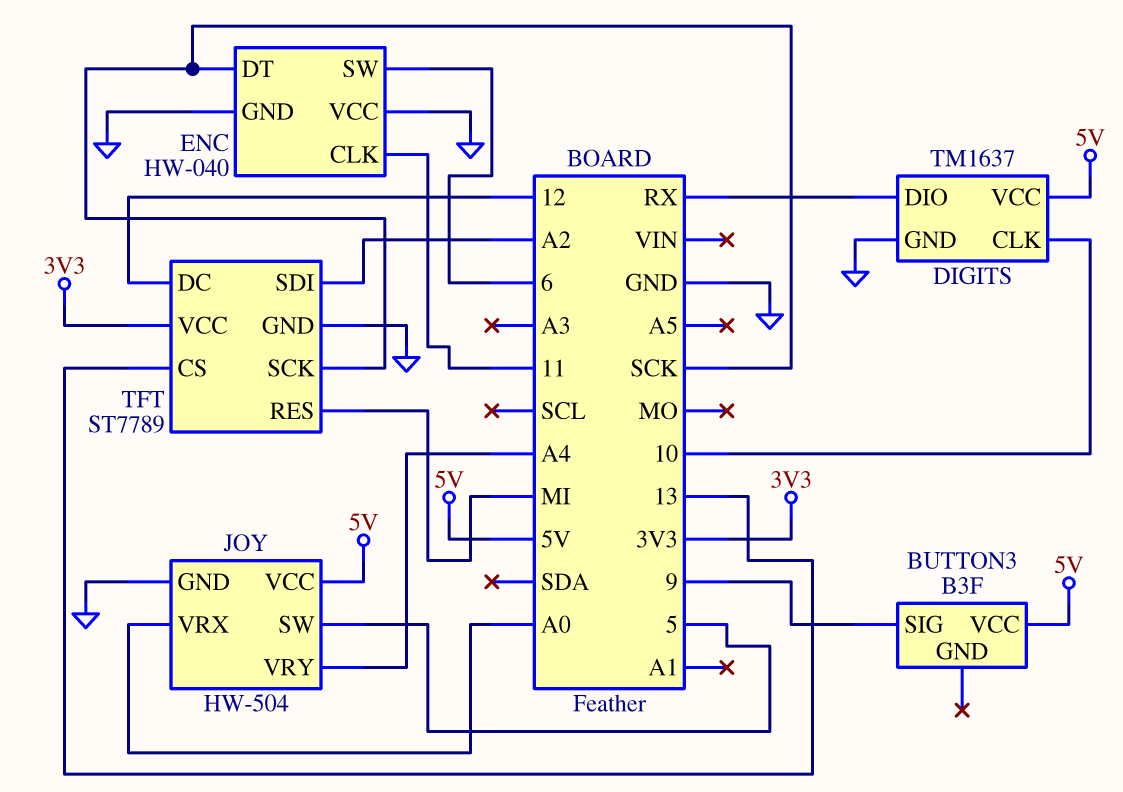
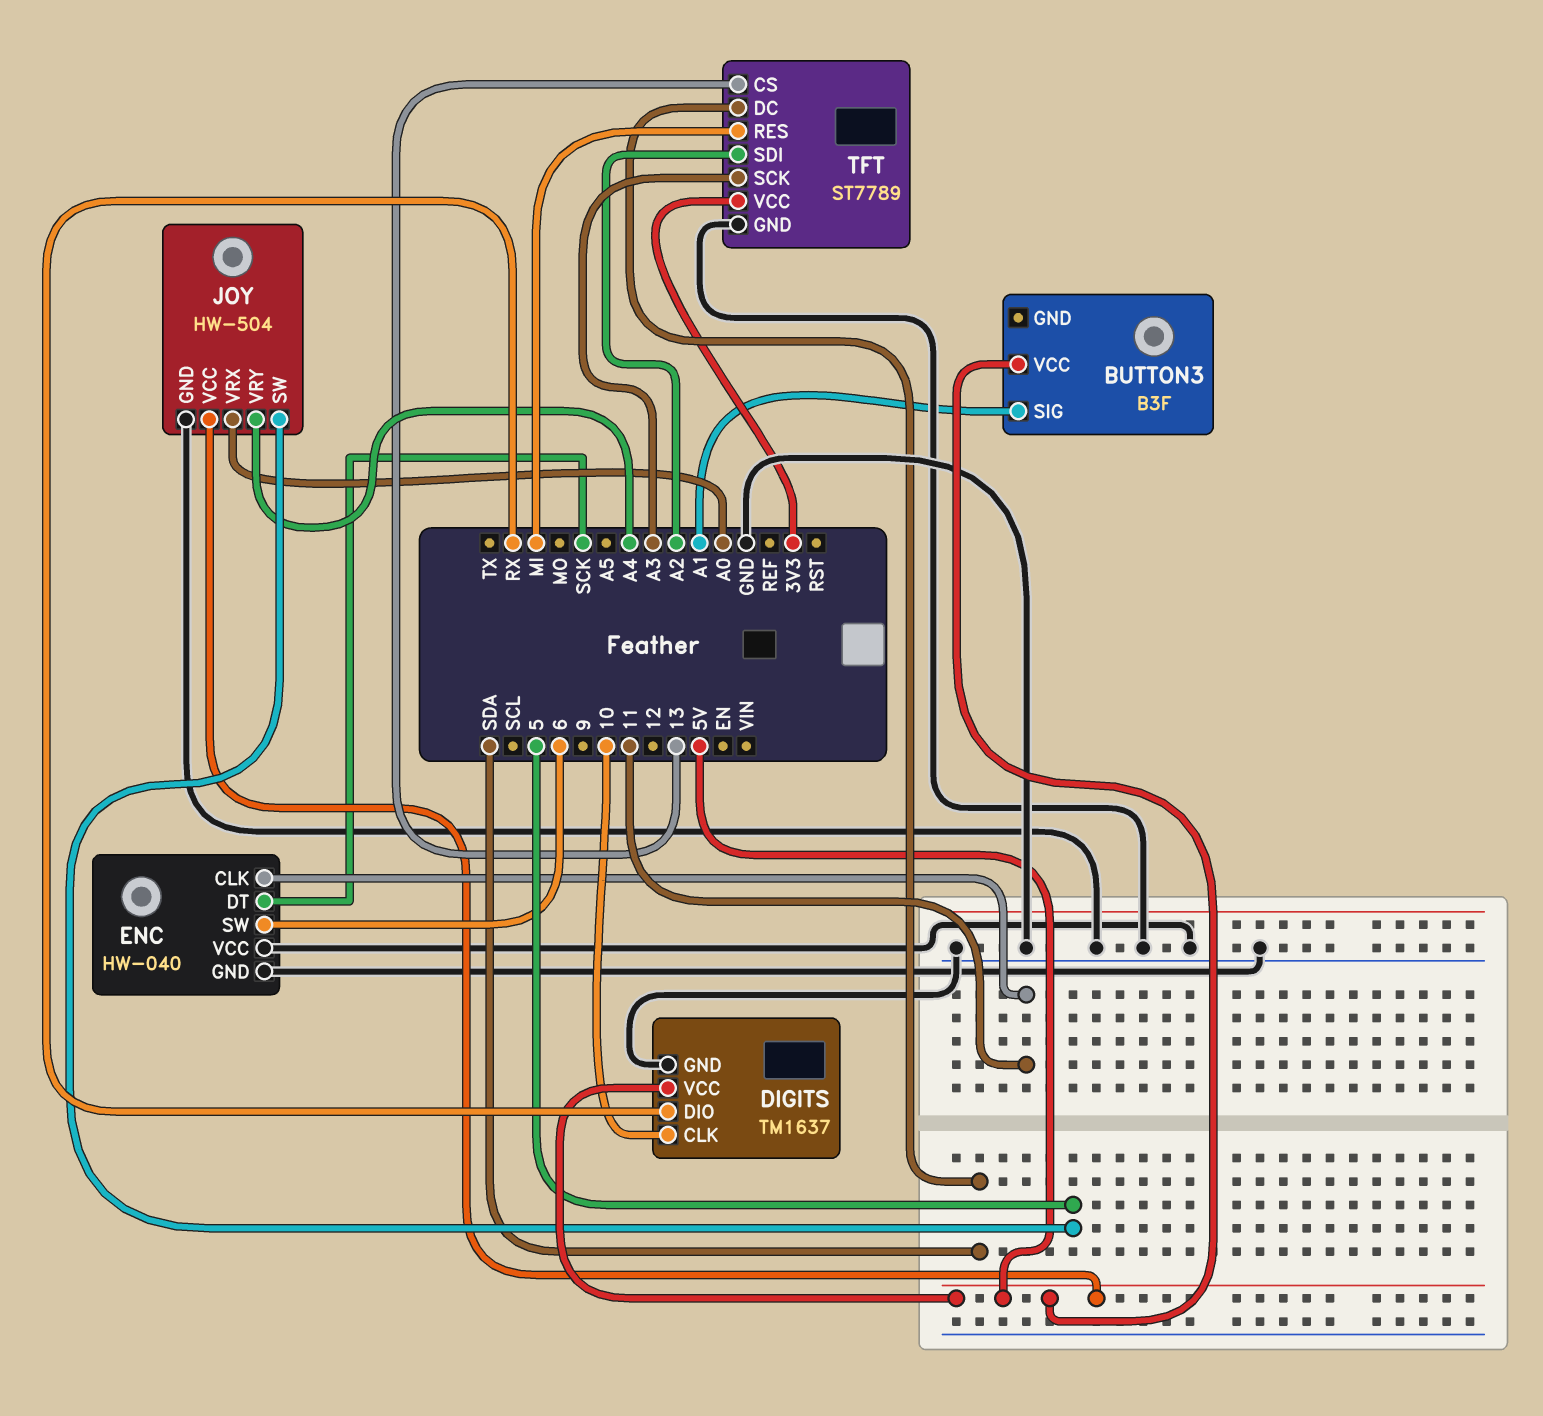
BUTTON3 pin SIG: 9 -> A1
TFT pin DC: 12 -> SDA
TFT pin SCK: SCK -> A3

